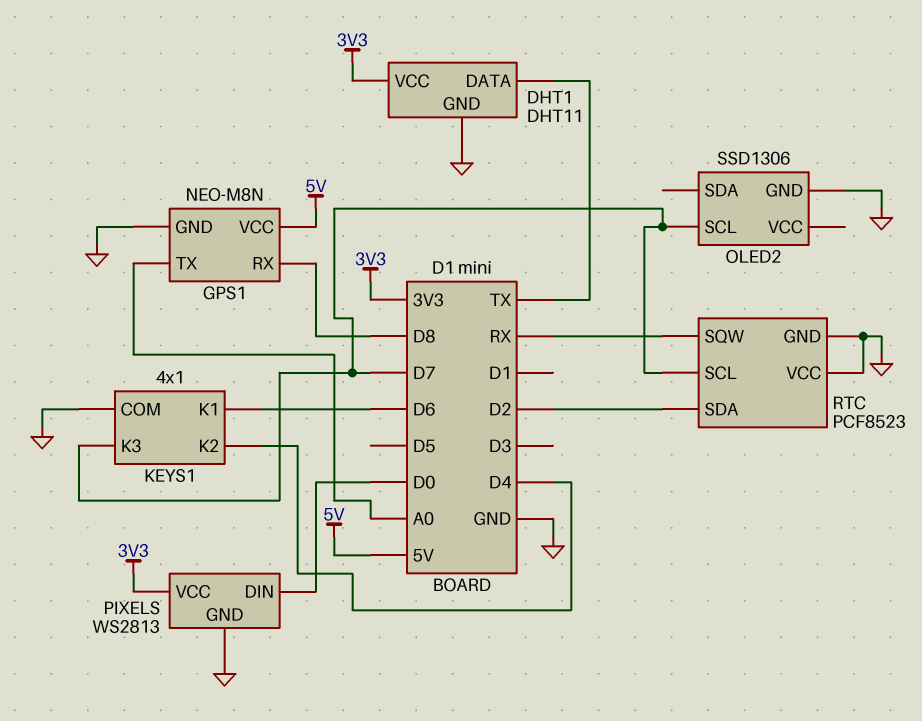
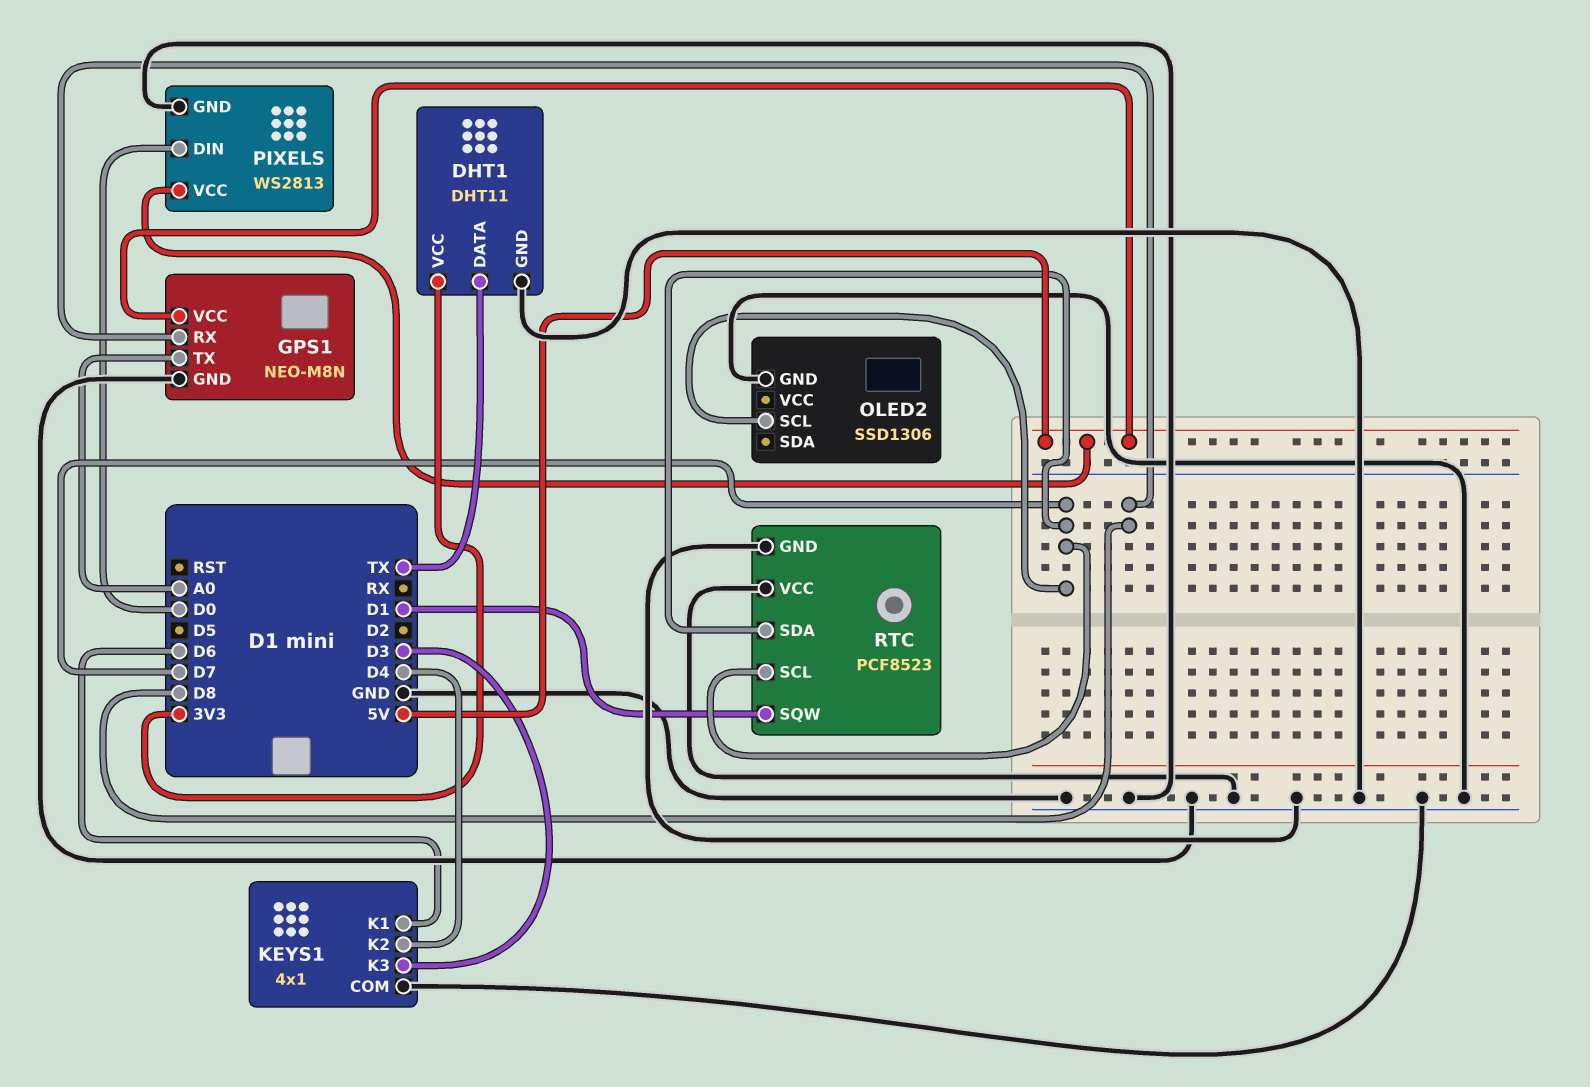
KEYS1 pin K3: D7 -> D3
PIXELS pin VCC: 3V3 -> 5V
RTC pin SDA: D2 -> D7
RTC pin SQW: RX -> D1

